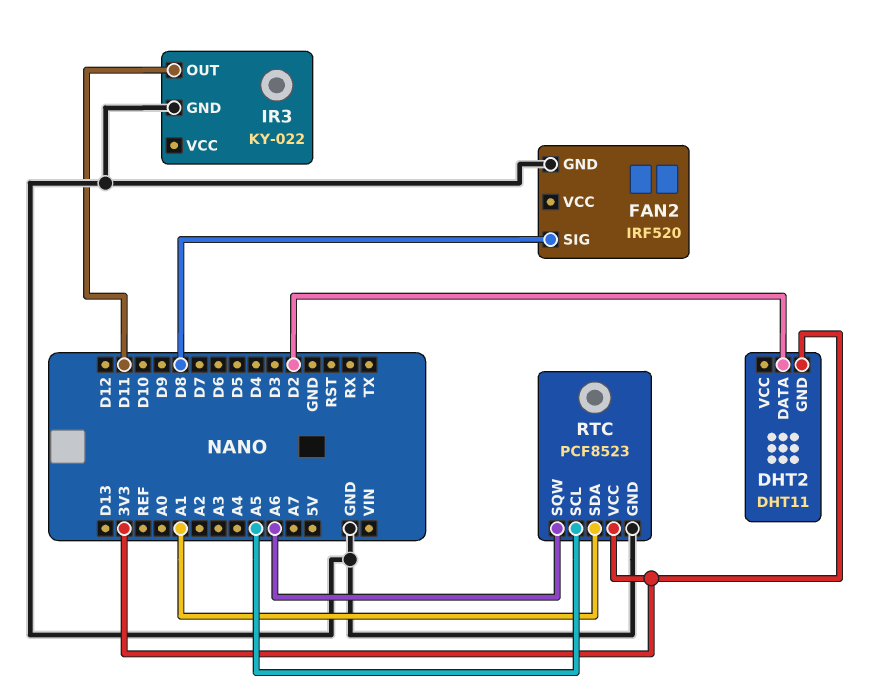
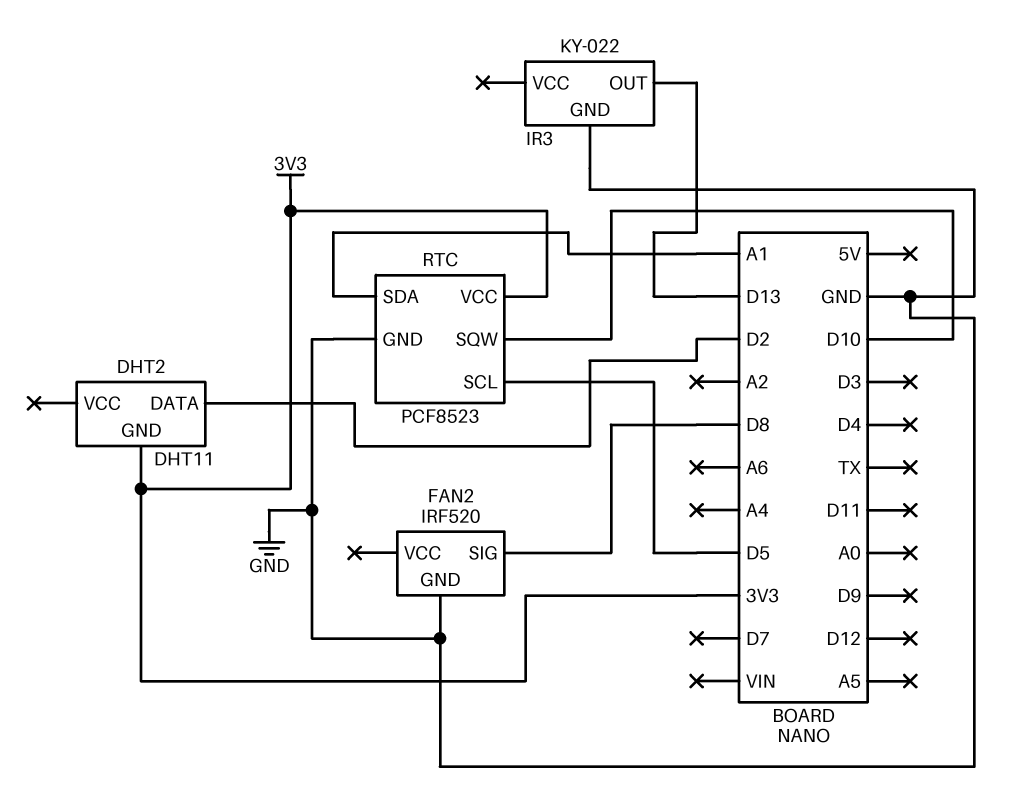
IR3 pin OUT: D11 -> D13
RTC pin SCL: A5 -> D5
RTC pin SQW: A6 -> D10

